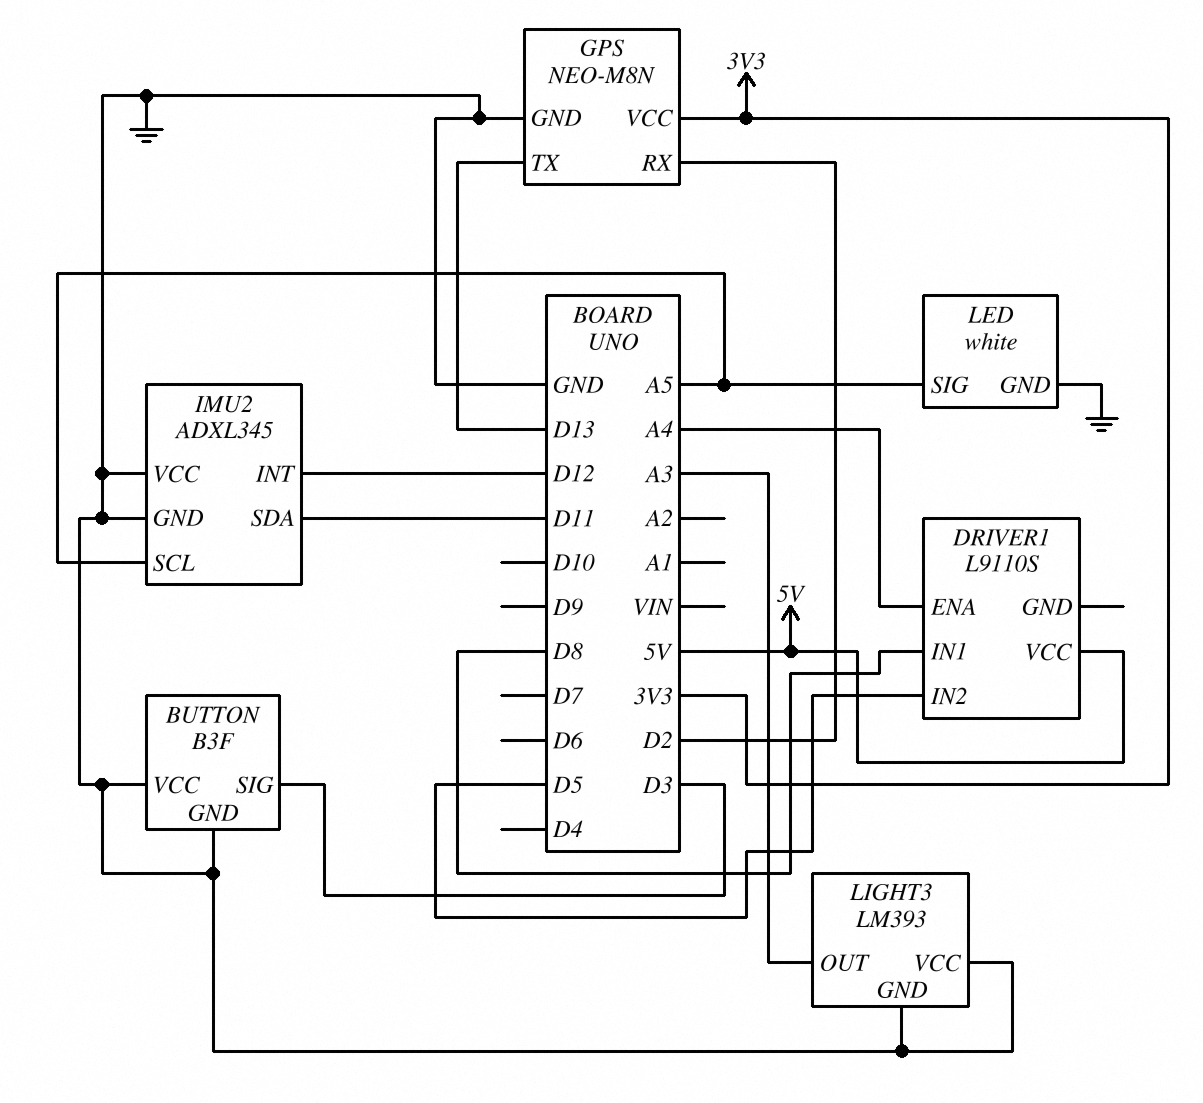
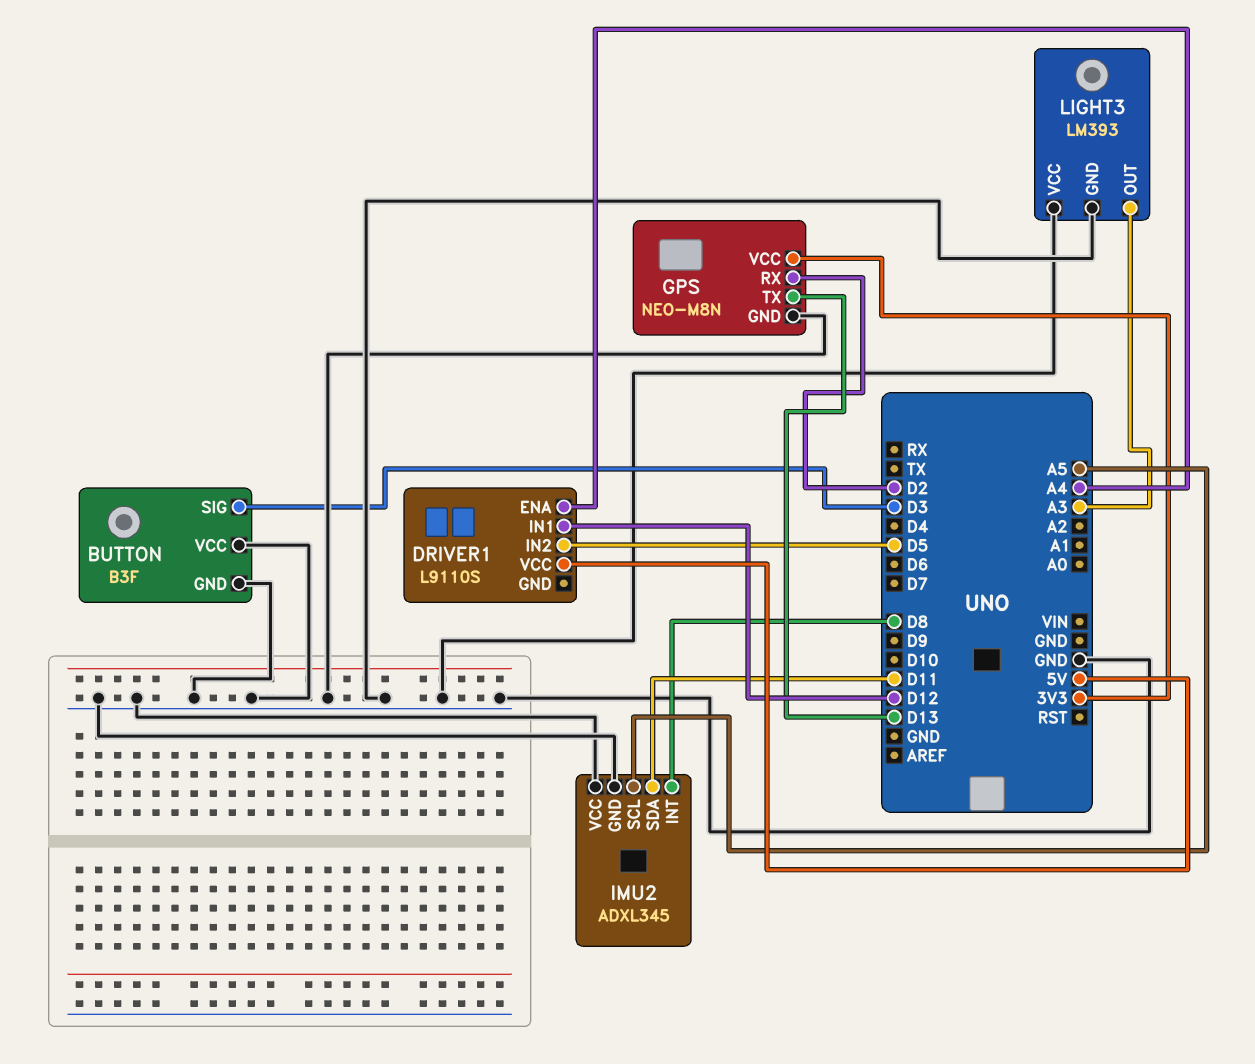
DRIVER1 pin IN1: D8 -> D12
IMU2 pin INT: D12 -> D8
LED: white -> none
LED pin GND: GND -> none
LED pin SIG: A5 -> none

